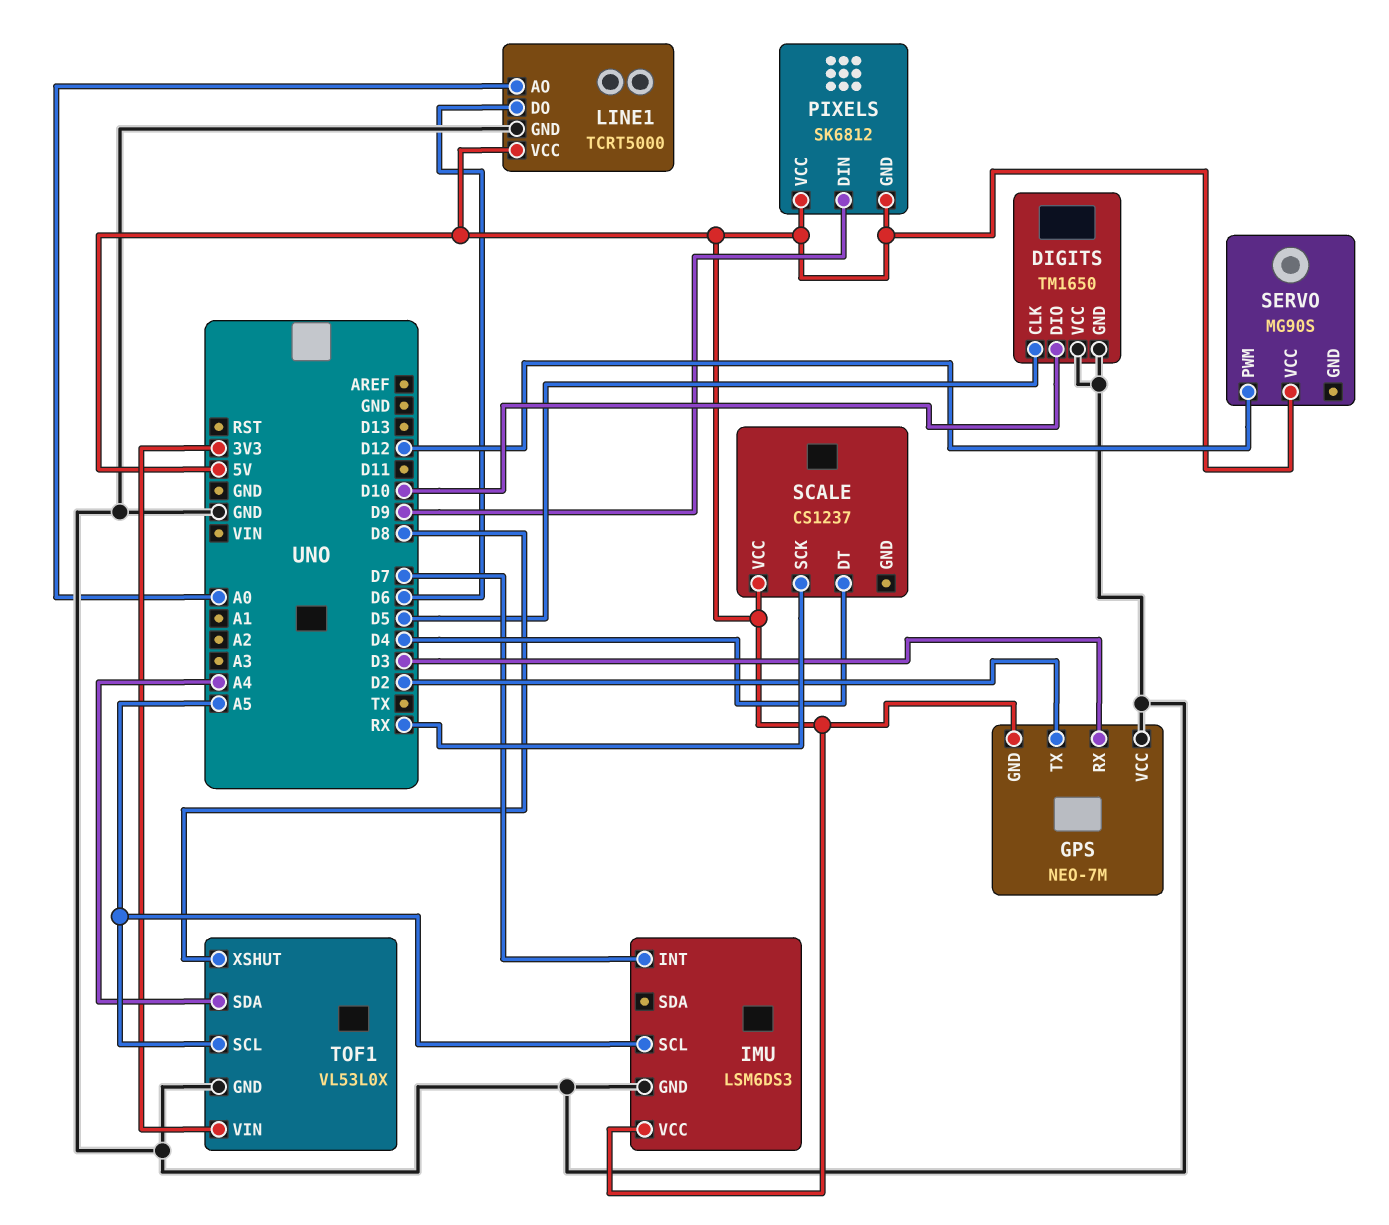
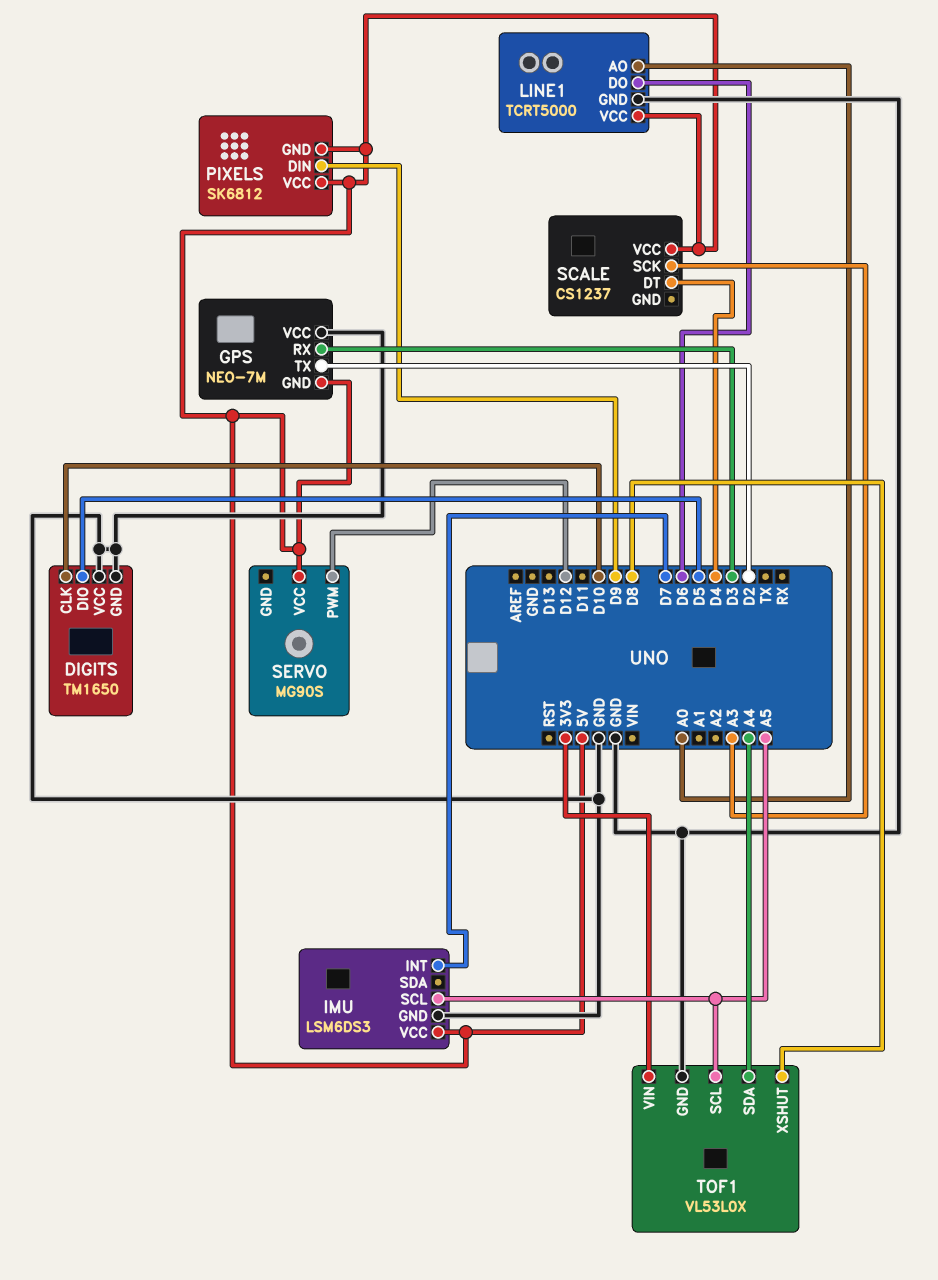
DIGITS pin CLK: D5 -> D10
DIGITS pin DIO: D10 -> D5
SCALE pin SCK: RX -> A3

